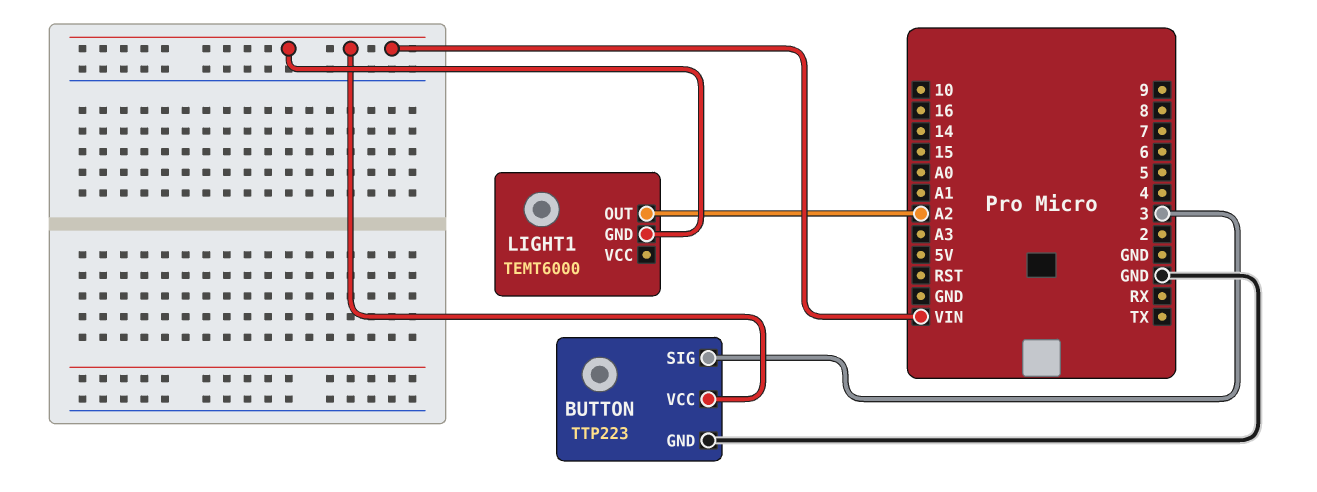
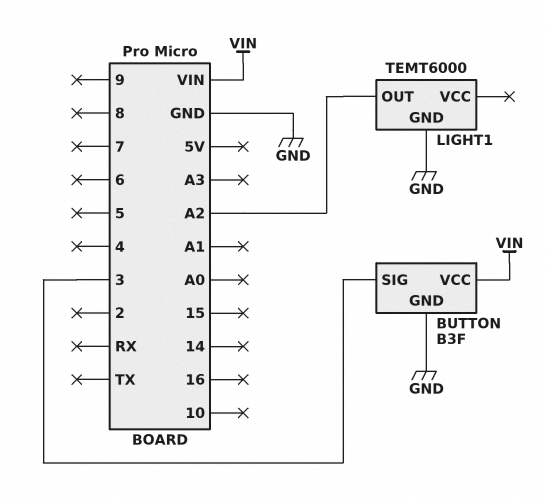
BUTTON: TTP223 -> B3F
LIGHT1 pin GND: VIN -> GND

